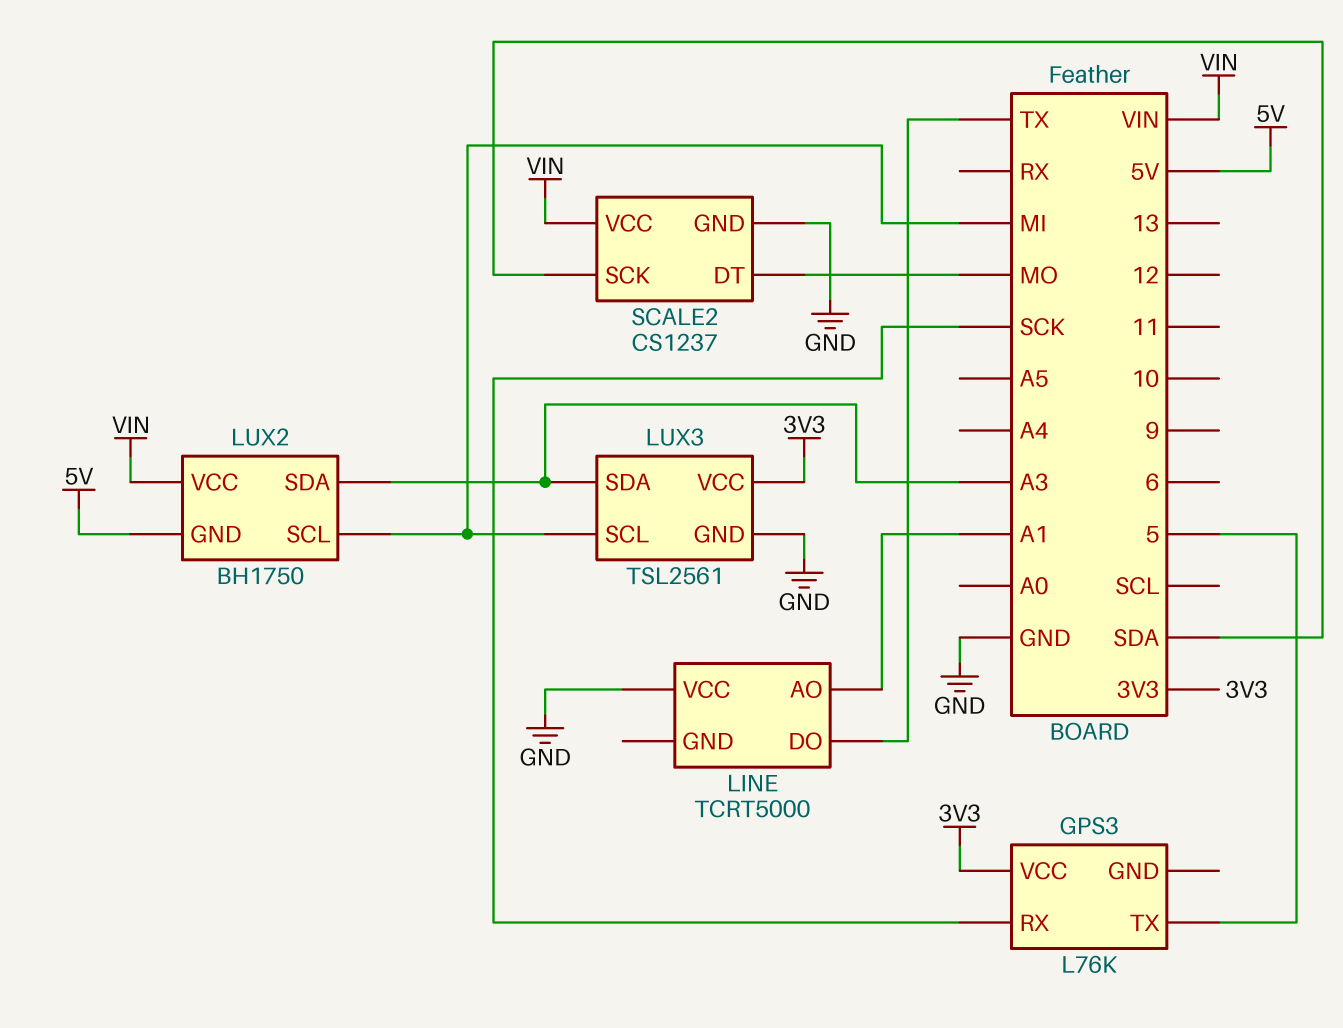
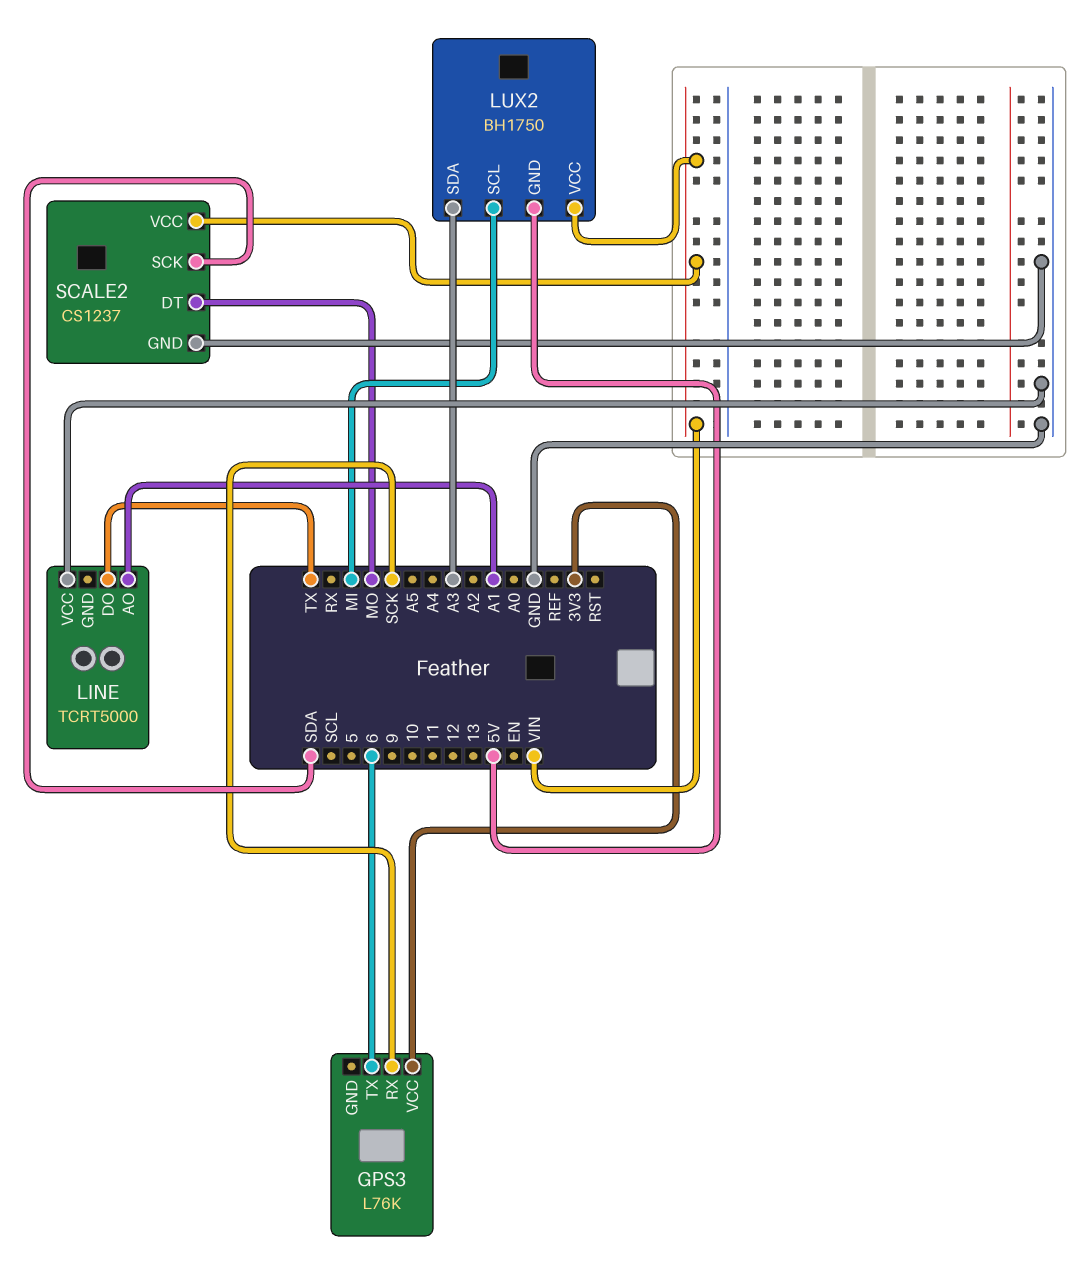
GPS3 pin TX: 5 -> 6
LUX3: TSL2561 -> none
LUX3 pin GND: GND -> none
LUX3 pin SCL: MI -> none
LUX3 pin SDA: A3 -> none
LUX3 pin VCC: 3V3 -> none

